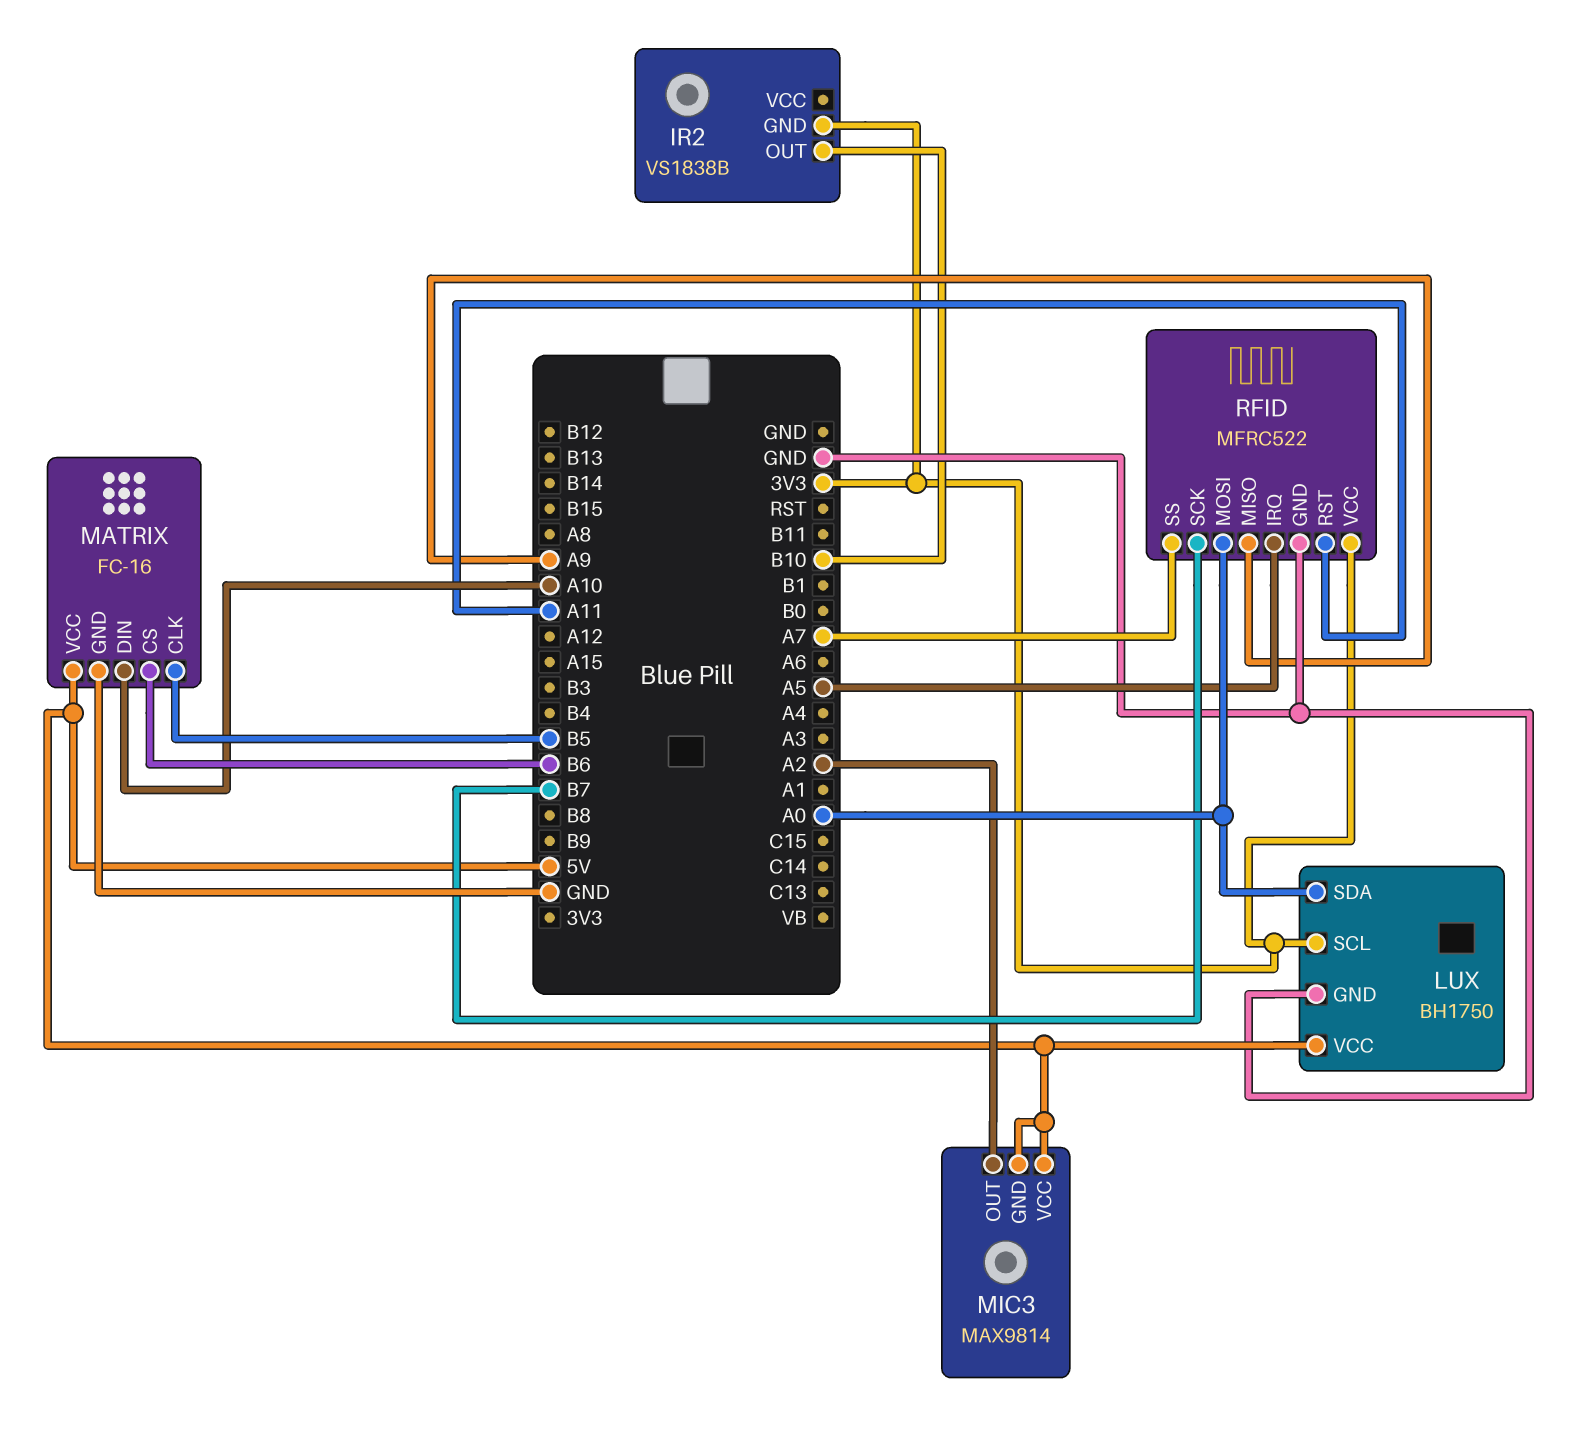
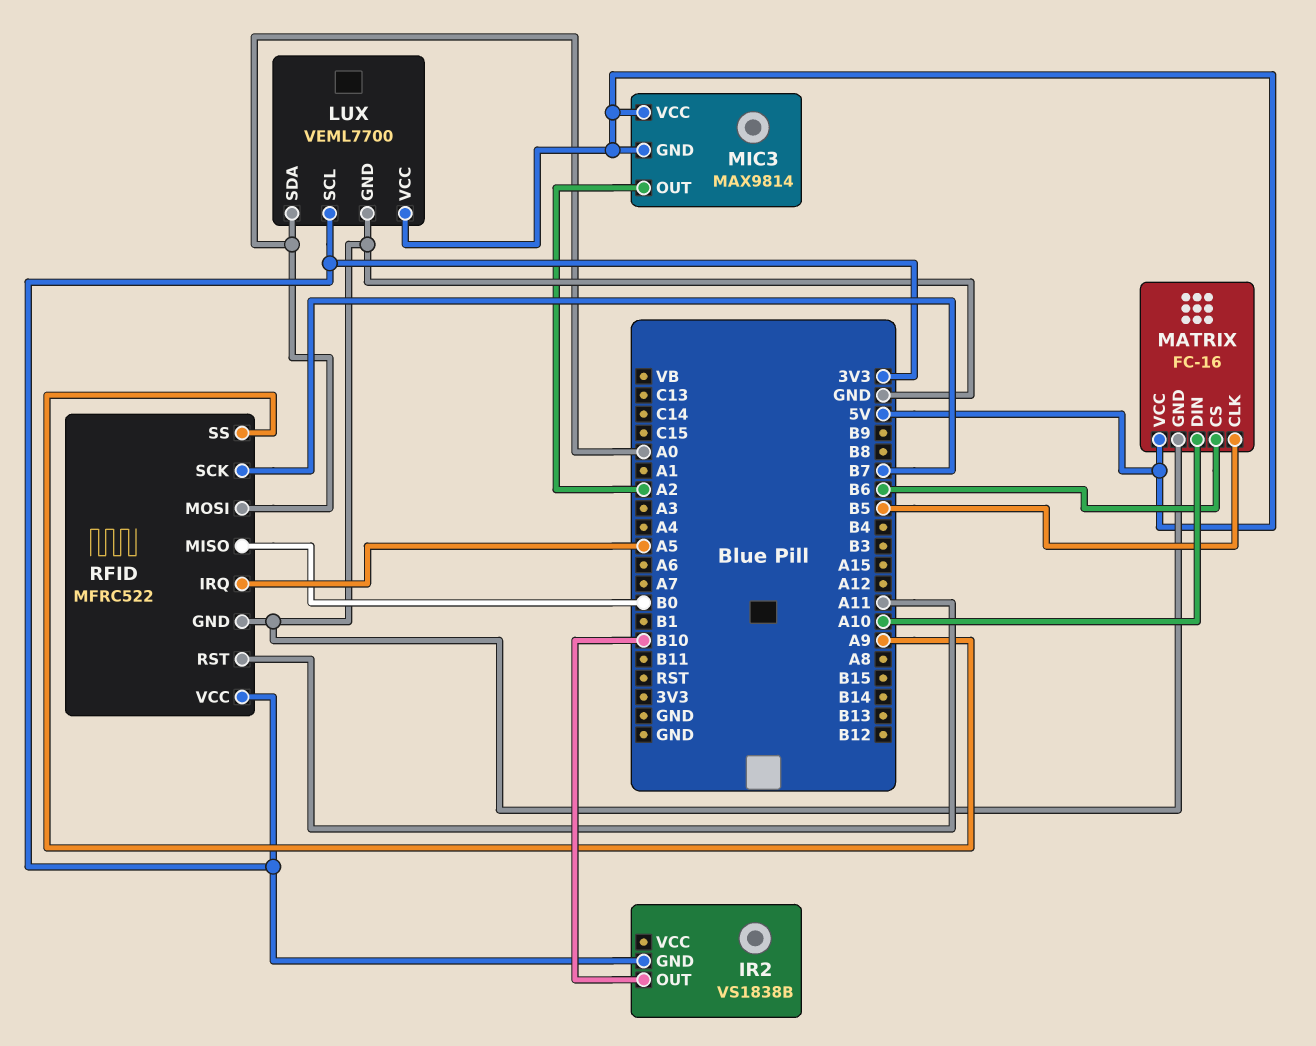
LUX: BH1750 -> VEML7700
RFID pin MISO: A9 -> B0
RFID pin SS: A7 -> A9

